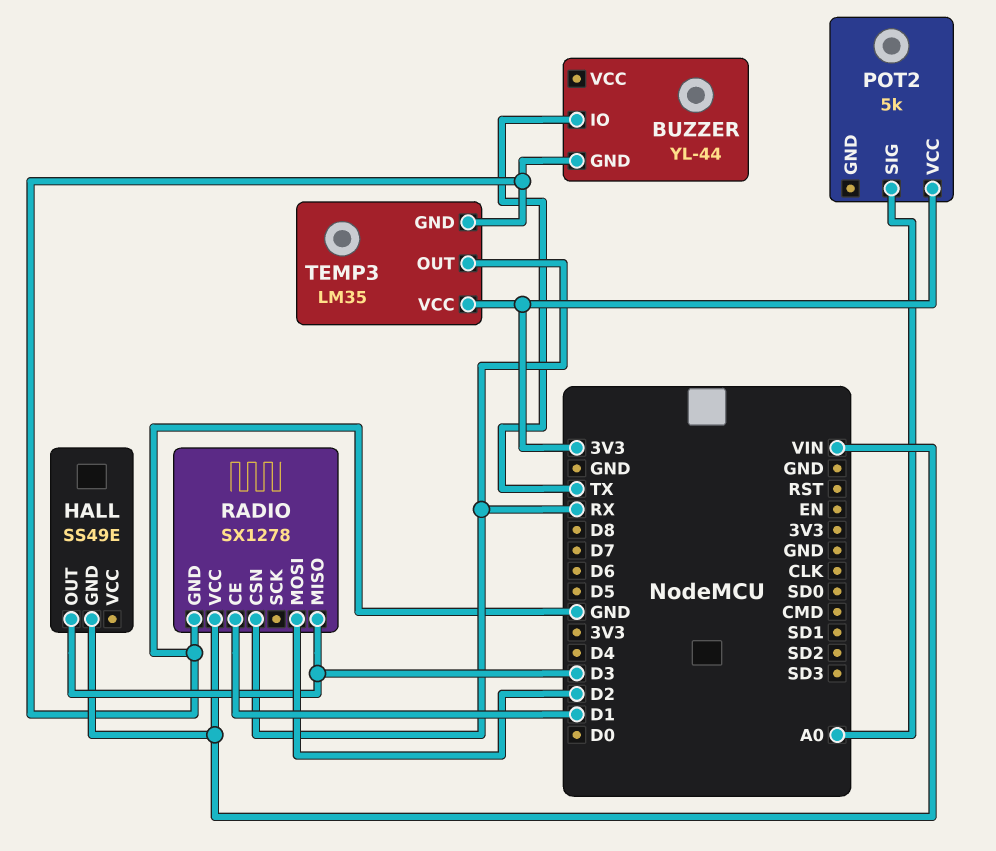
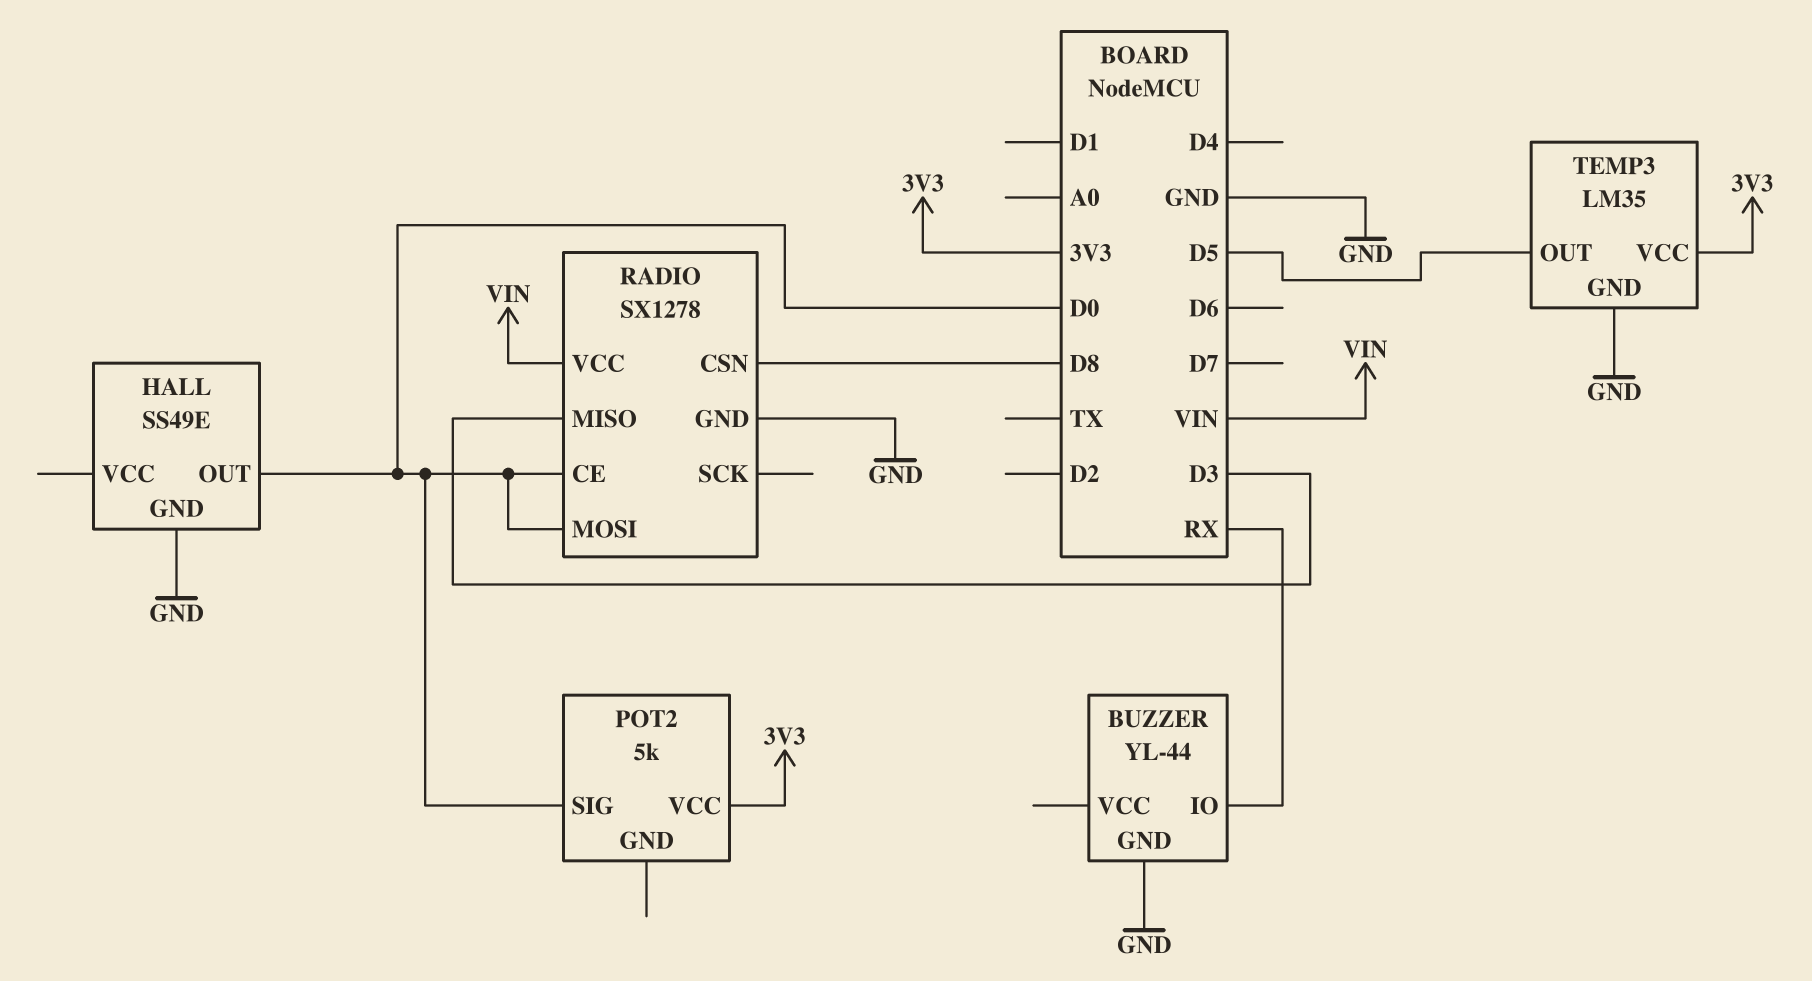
BUZZER pin IO: TX -> RX
HALL pin GND: VIN -> GND
HALL pin OUT: D3 -> D0
POT2 pin SIG: A0 -> D0
RADIO pin CE: D1 -> D0
RADIO pin CSN: RX -> D8
RADIO pin MOSI: D2 -> D0
TEMP3 pin OUT: RX -> D5

